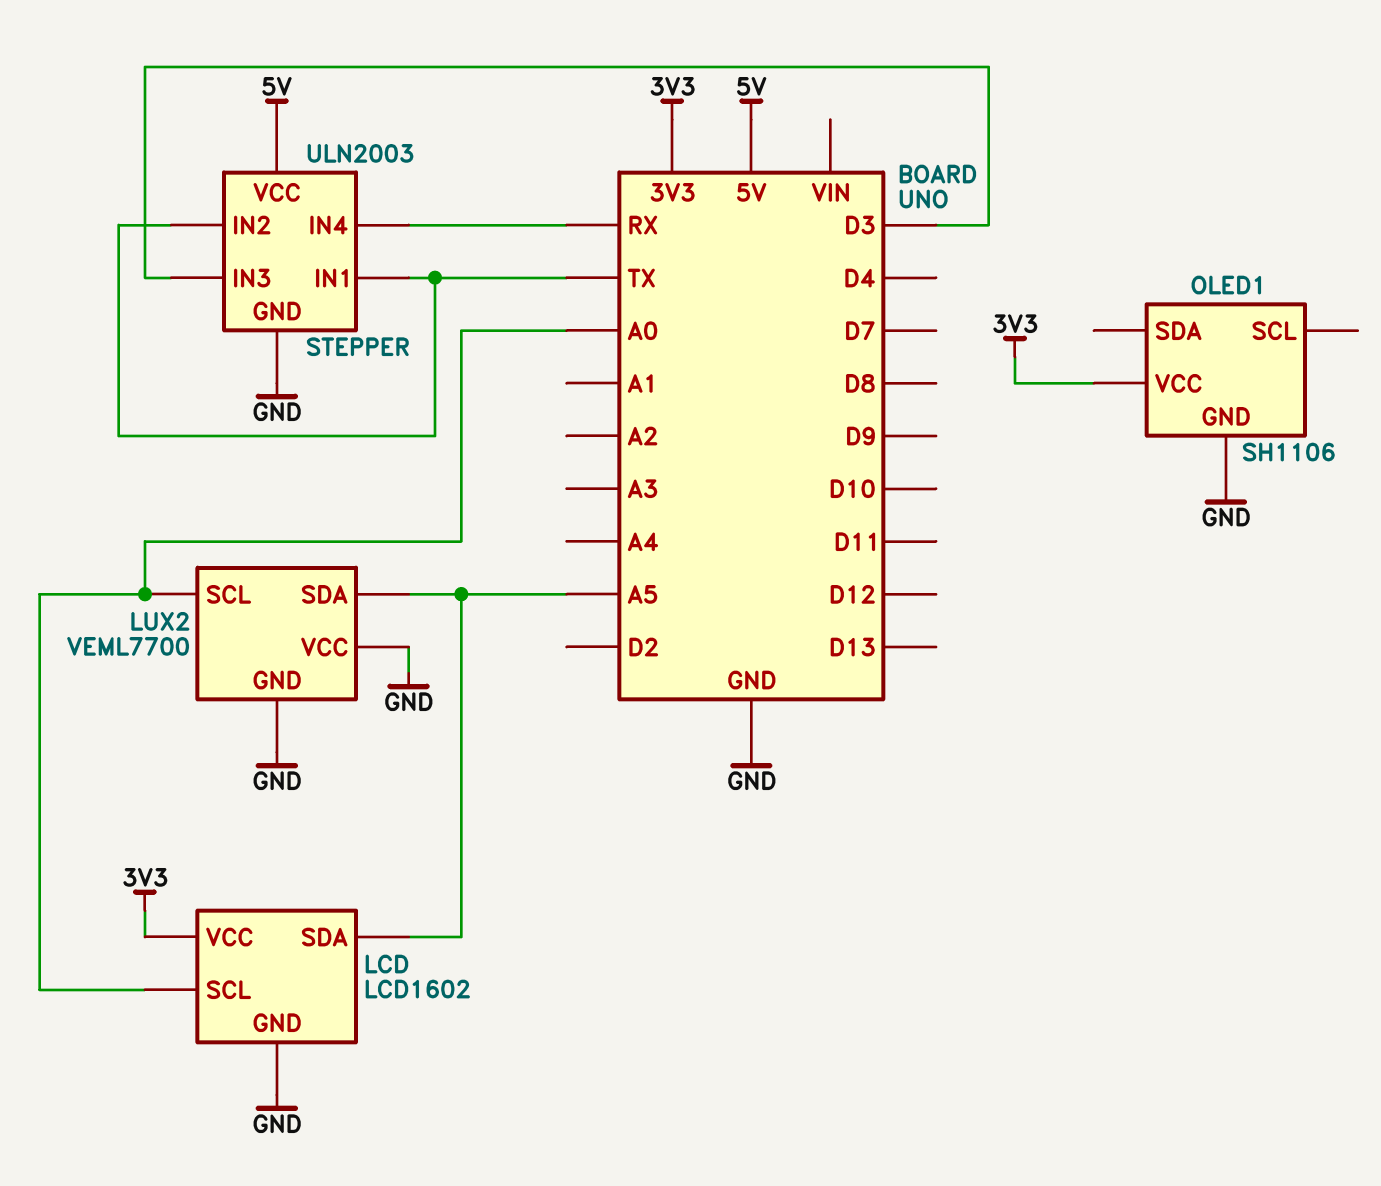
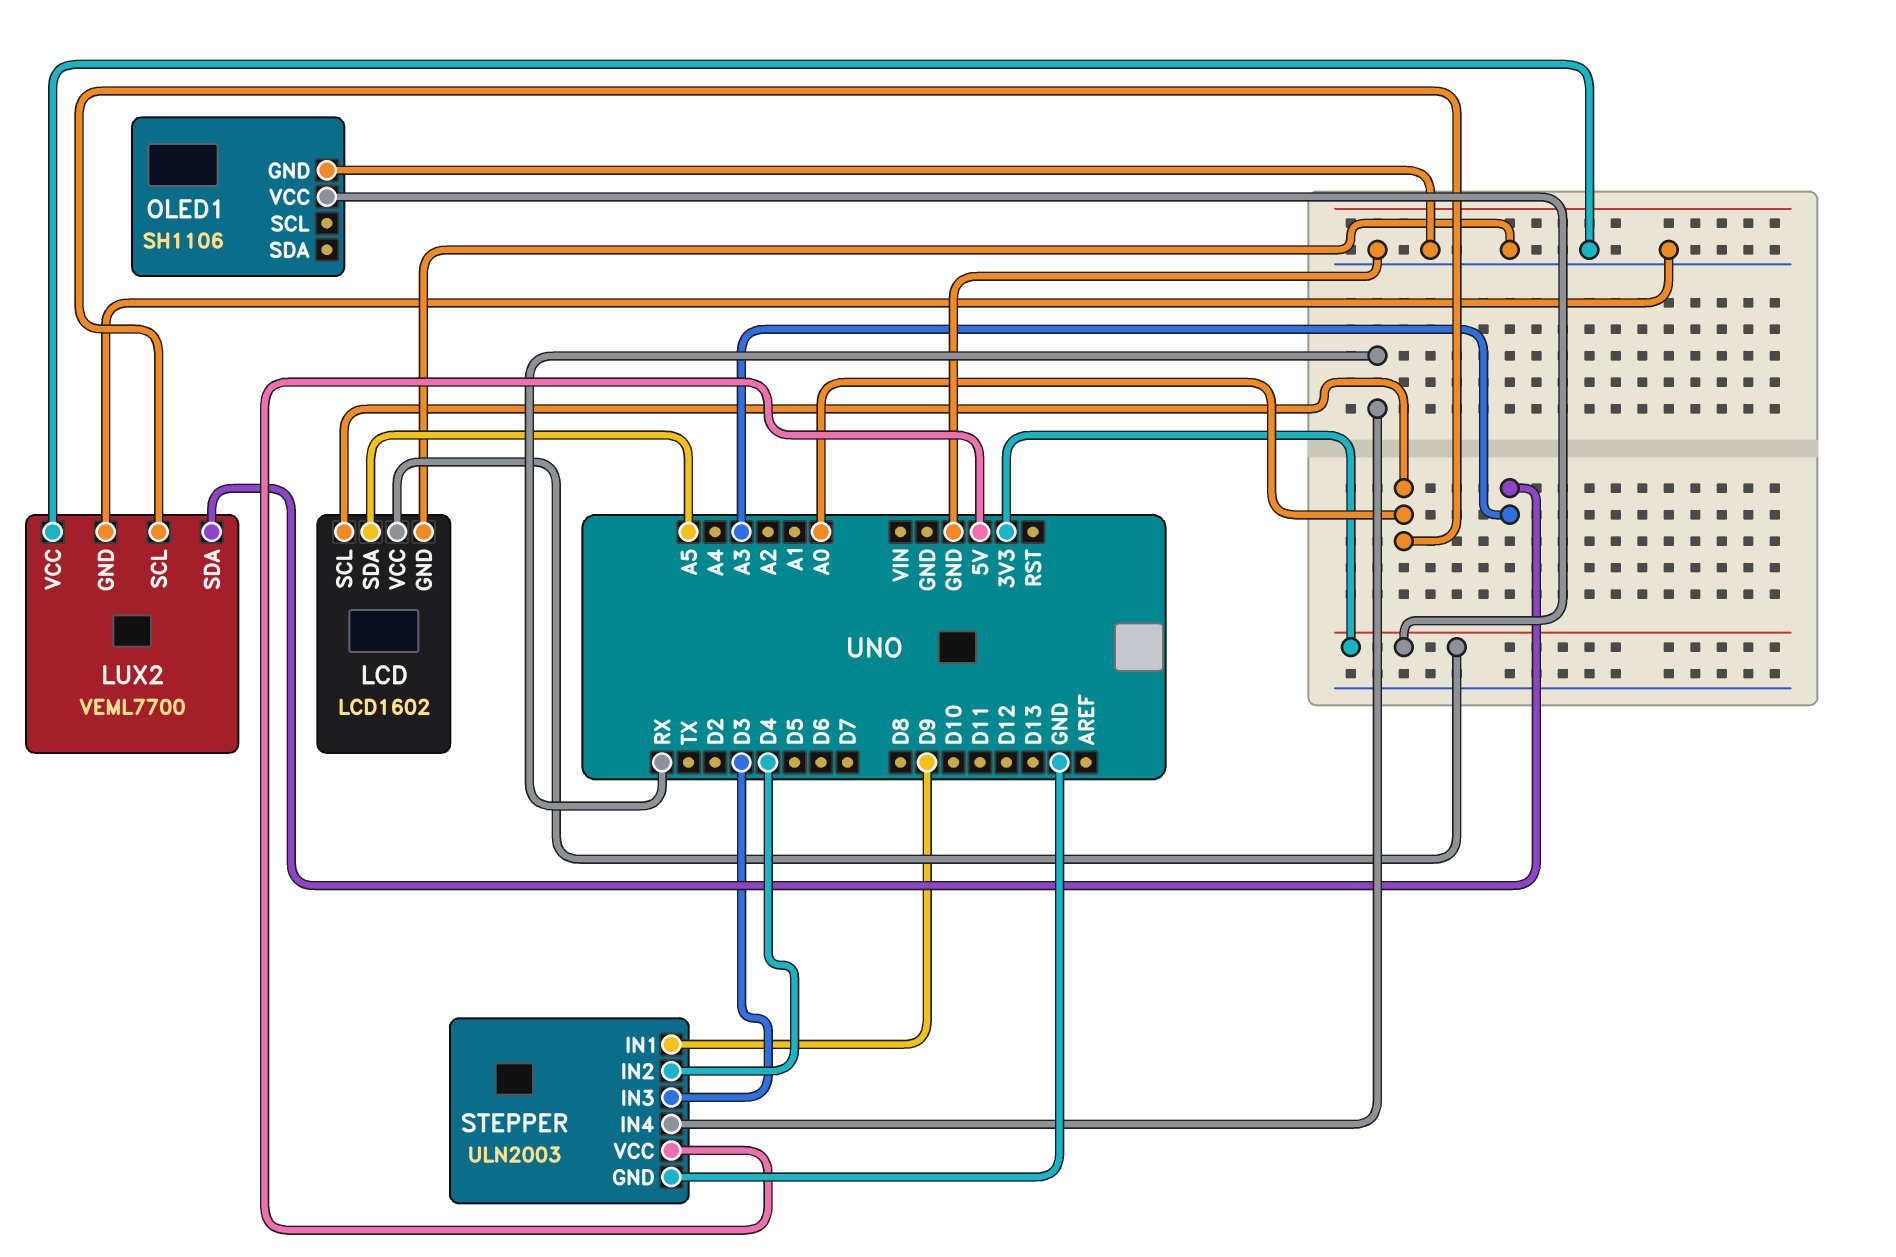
LUX2 pin SDA: A5 -> A3
STEPPER pin IN1: TX -> D9
STEPPER pin IN2: TX -> D4

